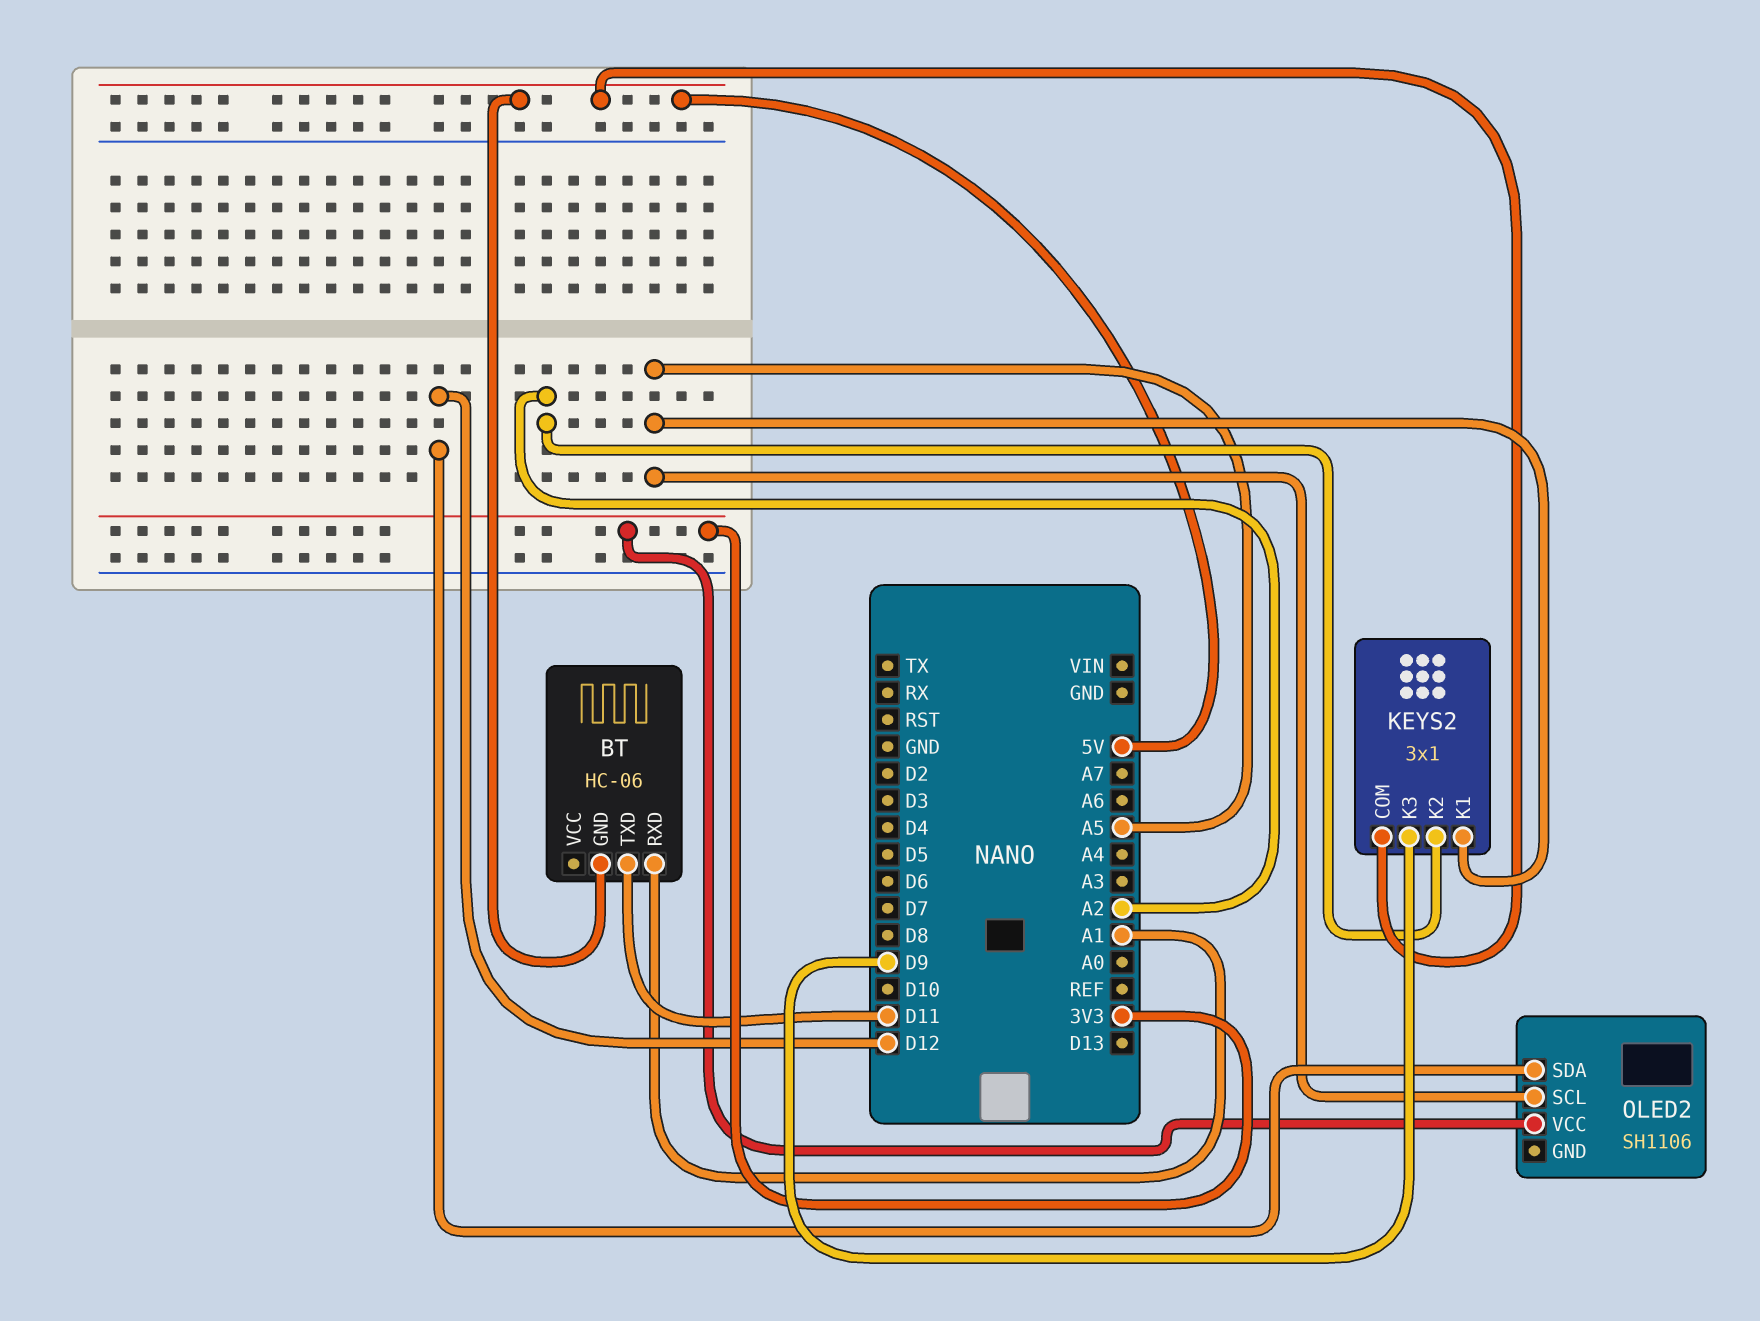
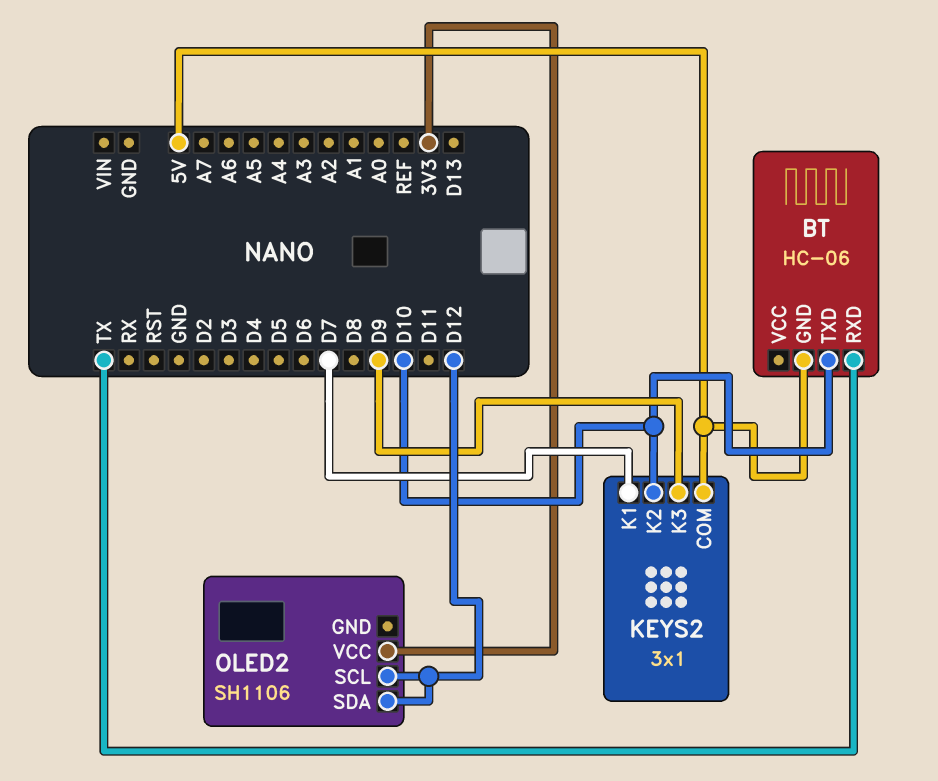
BT pin RXD: A1 -> TX
BT pin TXD: D11 -> D10
KEYS2 pin K1: A5 -> D7
KEYS2 pin K2: A2 -> D10
OLED2 pin SCL: A5 -> D12

